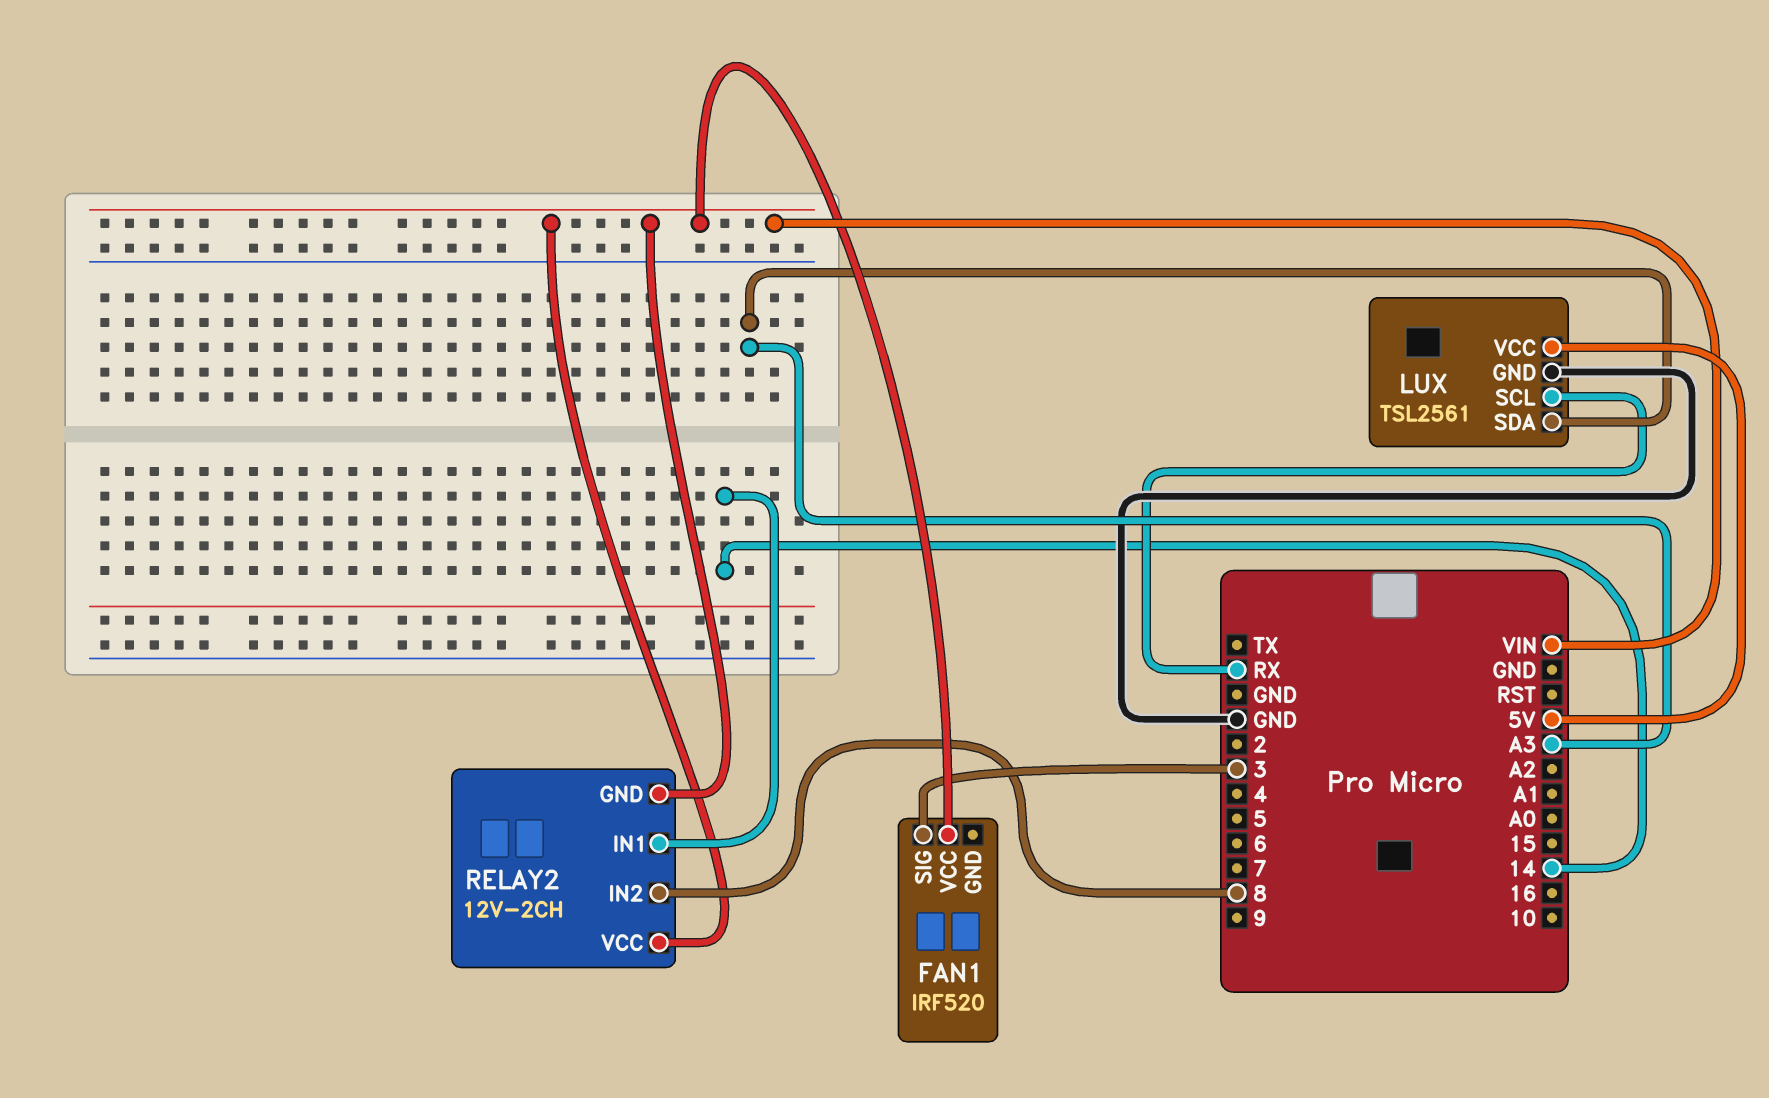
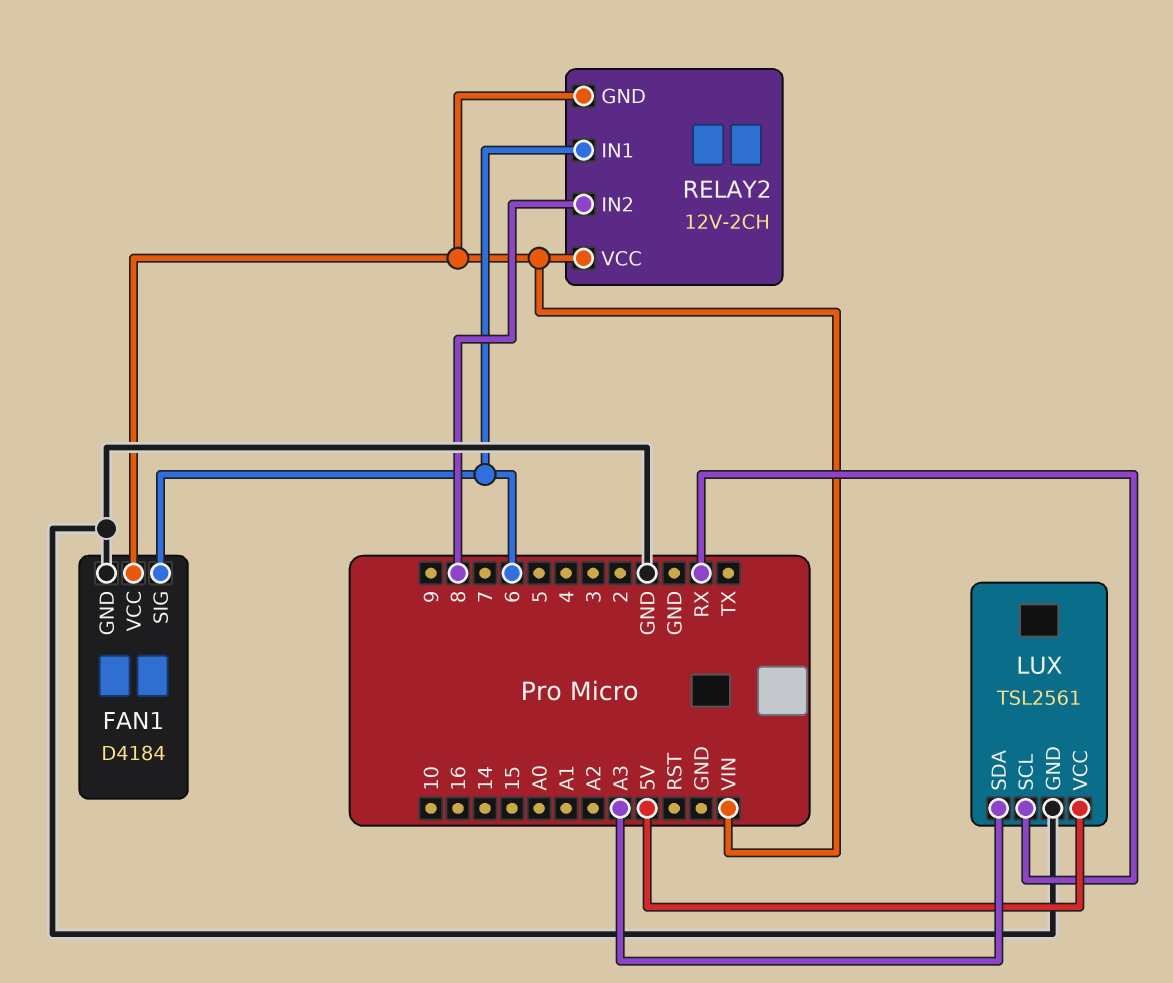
FAN1: IRF520 -> D4184
FAN1 pin GND: none -> GND
FAN1 pin SIG: 3 -> 6
RELAY2 pin IN1: 14 -> 6

